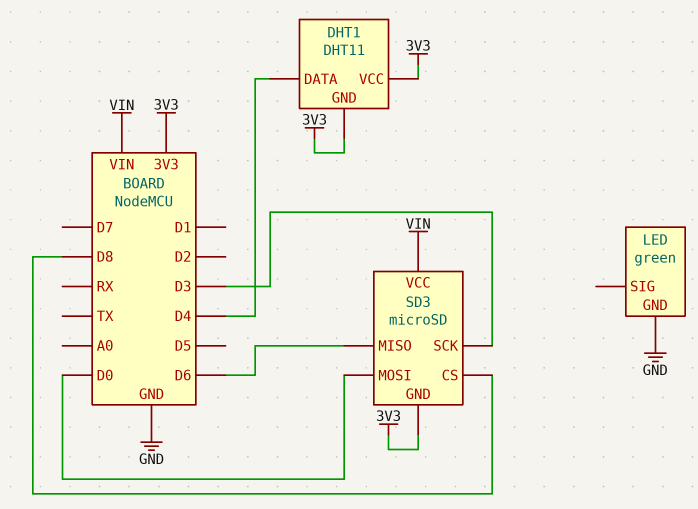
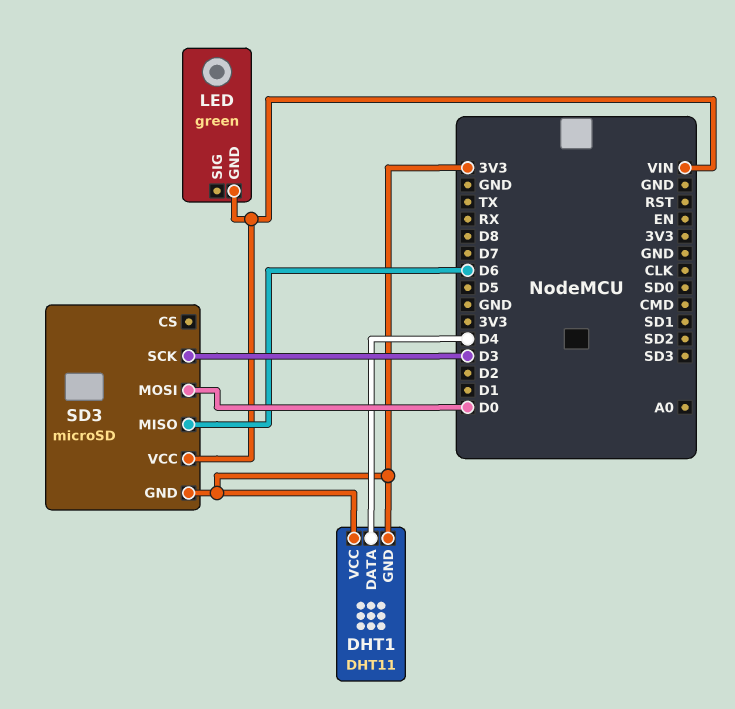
LED pin GND: GND -> VIN
SD3 pin CS: D8 -> none

